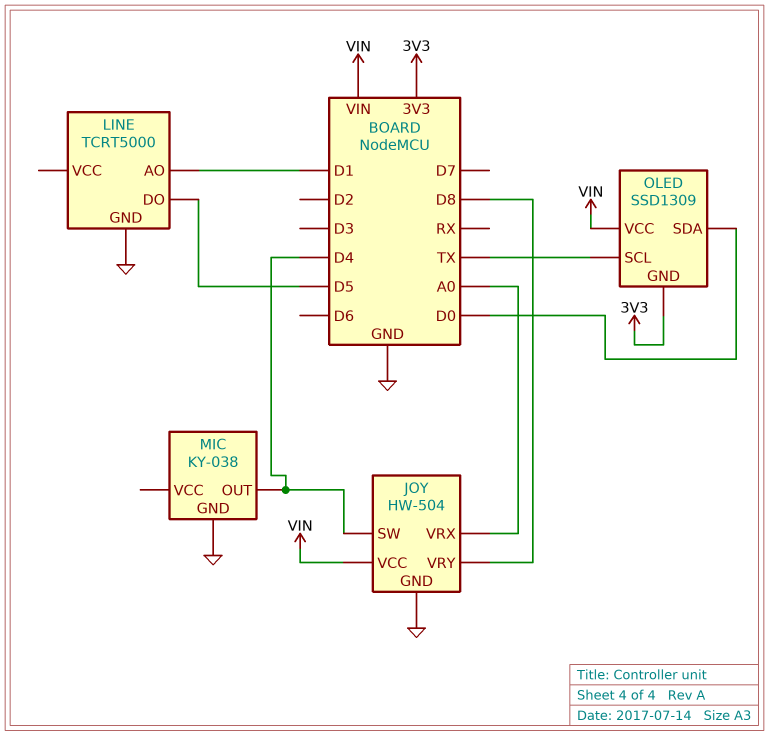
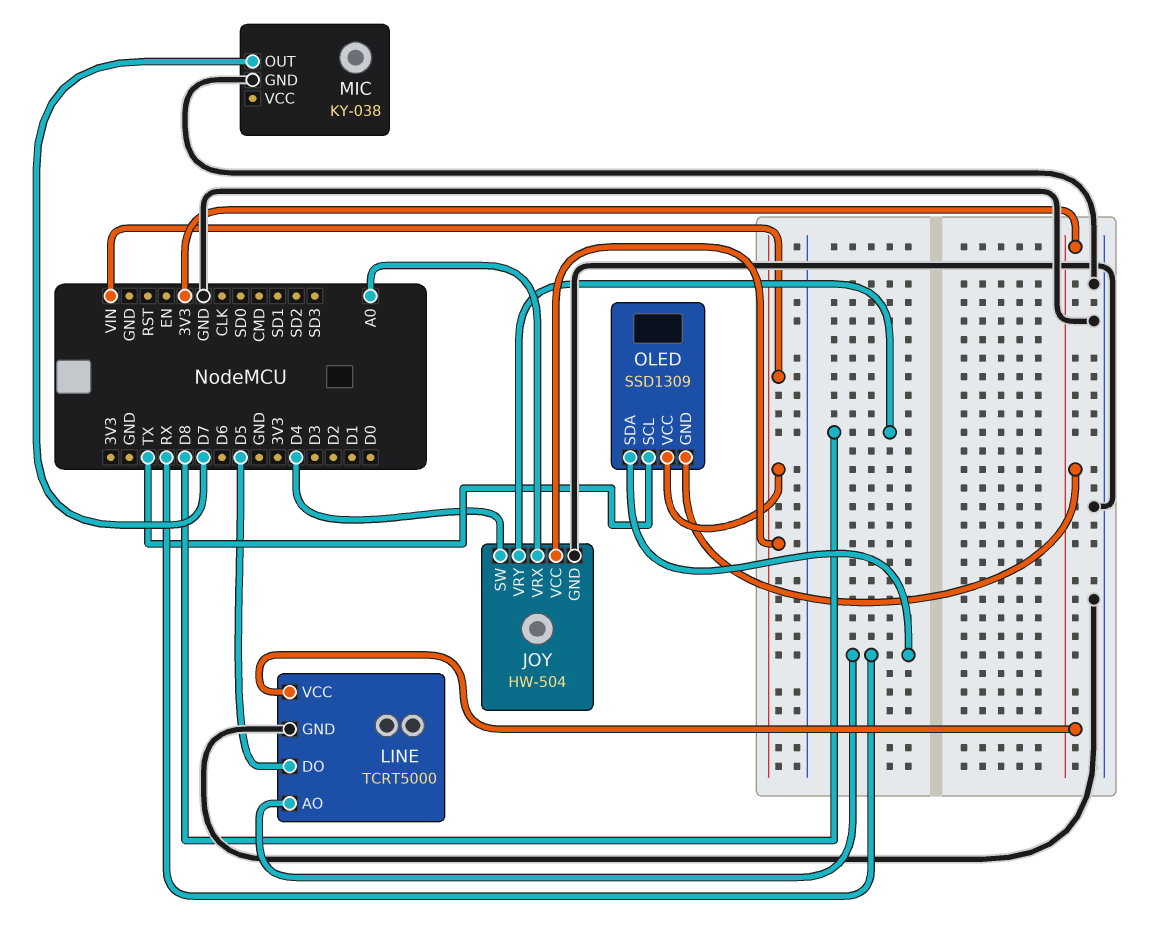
LINE pin AO: D1 -> RX
LINE pin VCC: none -> 3V3
MIC pin OUT: D4 -> D7
OLED pin SDA: D0 -> RX

